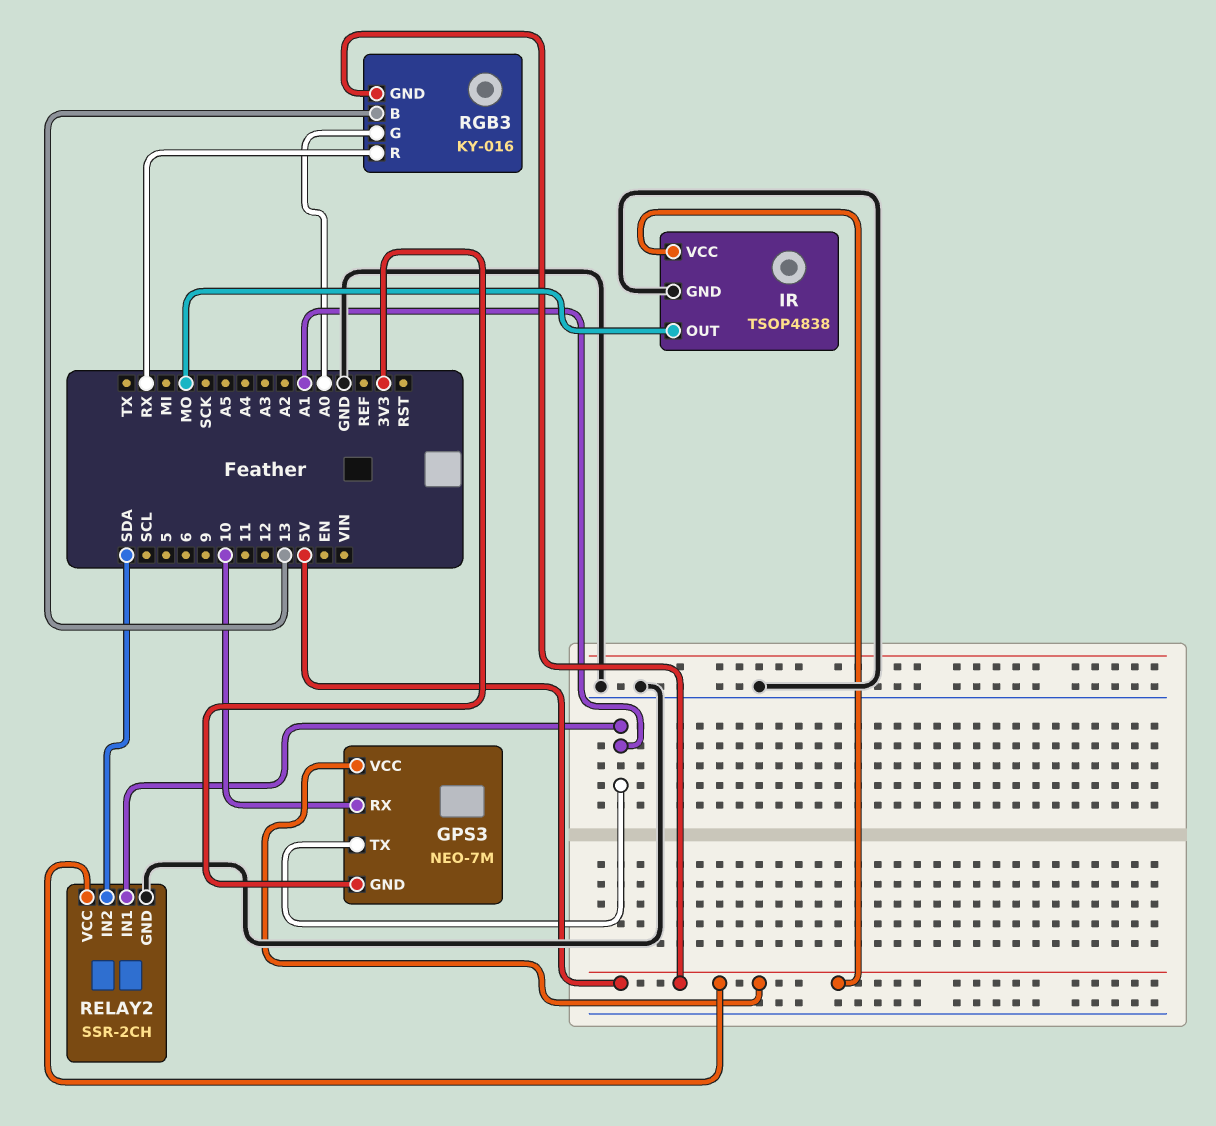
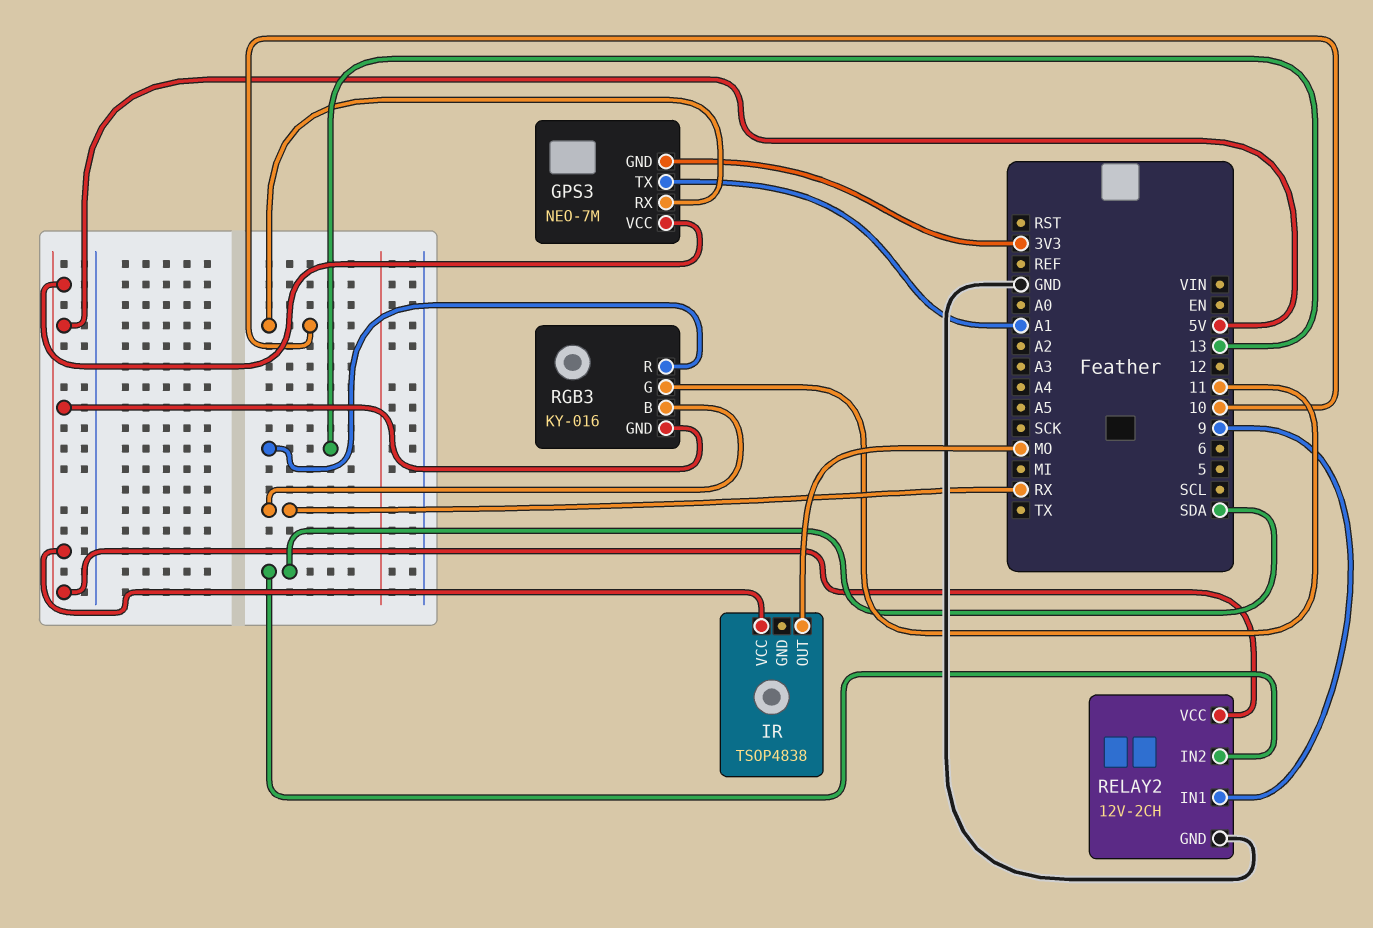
IR pin GND: GND -> none
RELAY2: SSR-2CH -> 12V-2CH
RELAY2 pin IN1: A1 -> 9
RGB3 pin B: 13 -> RX
RGB3 pin G: A0 -> 11
RGB3 pin R: RX -> 13

